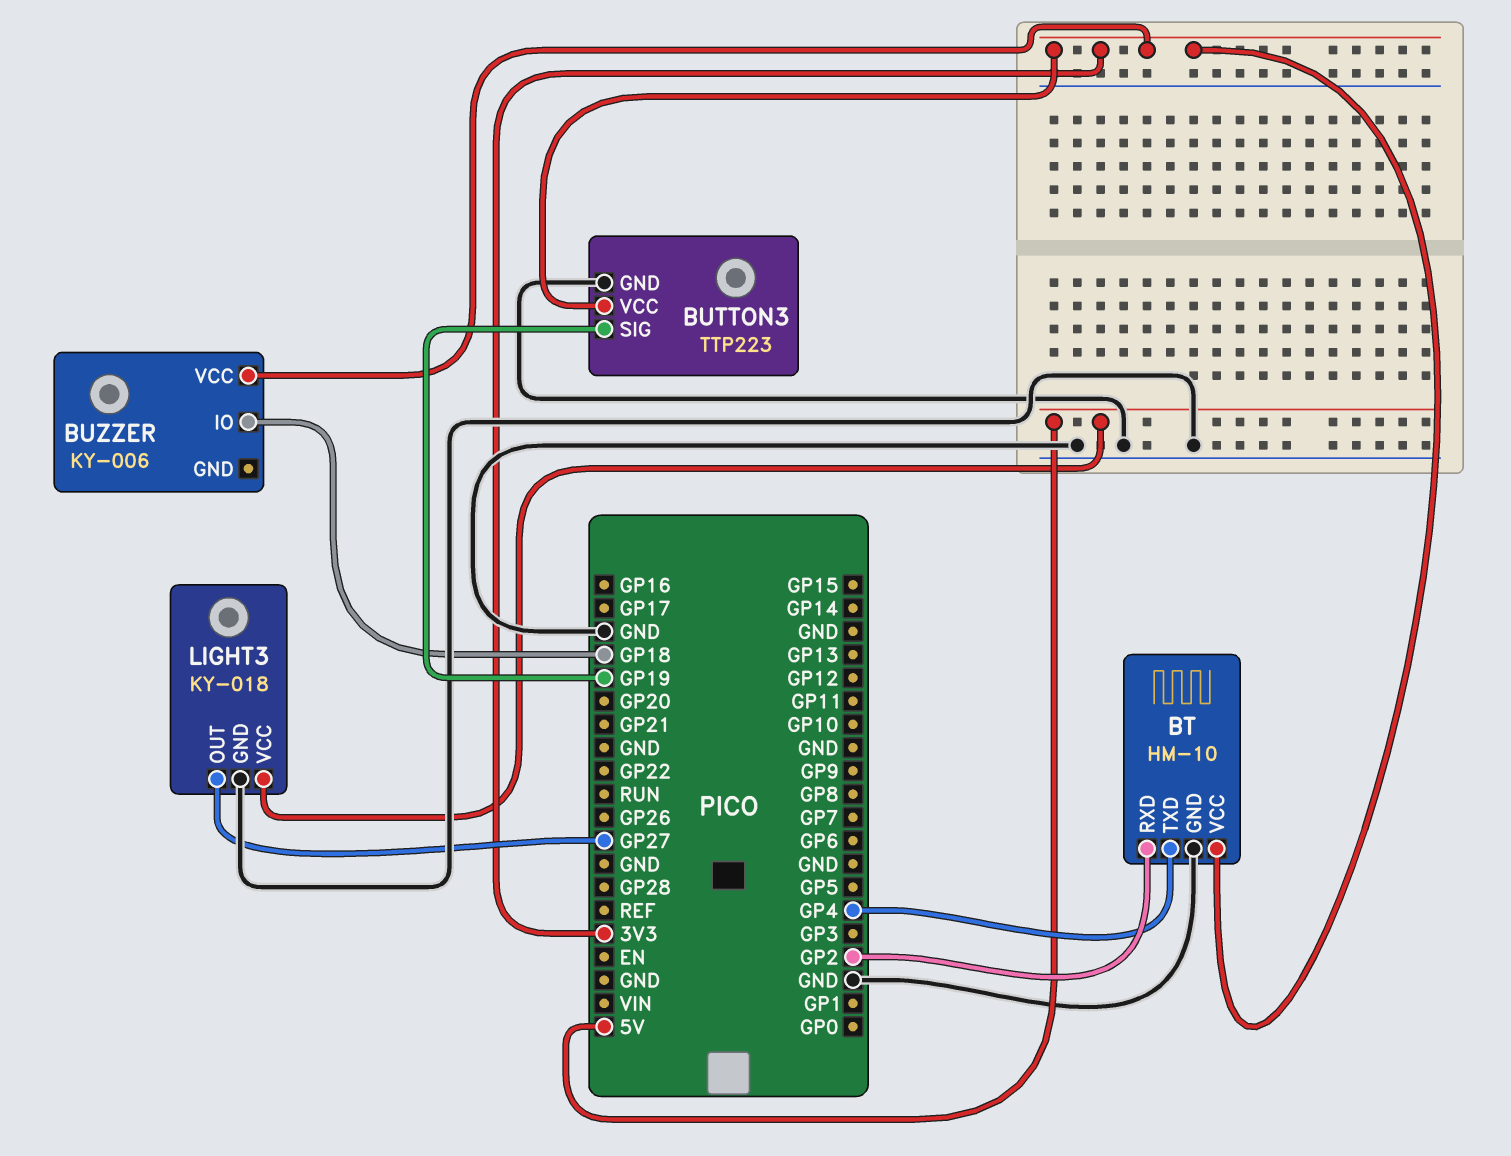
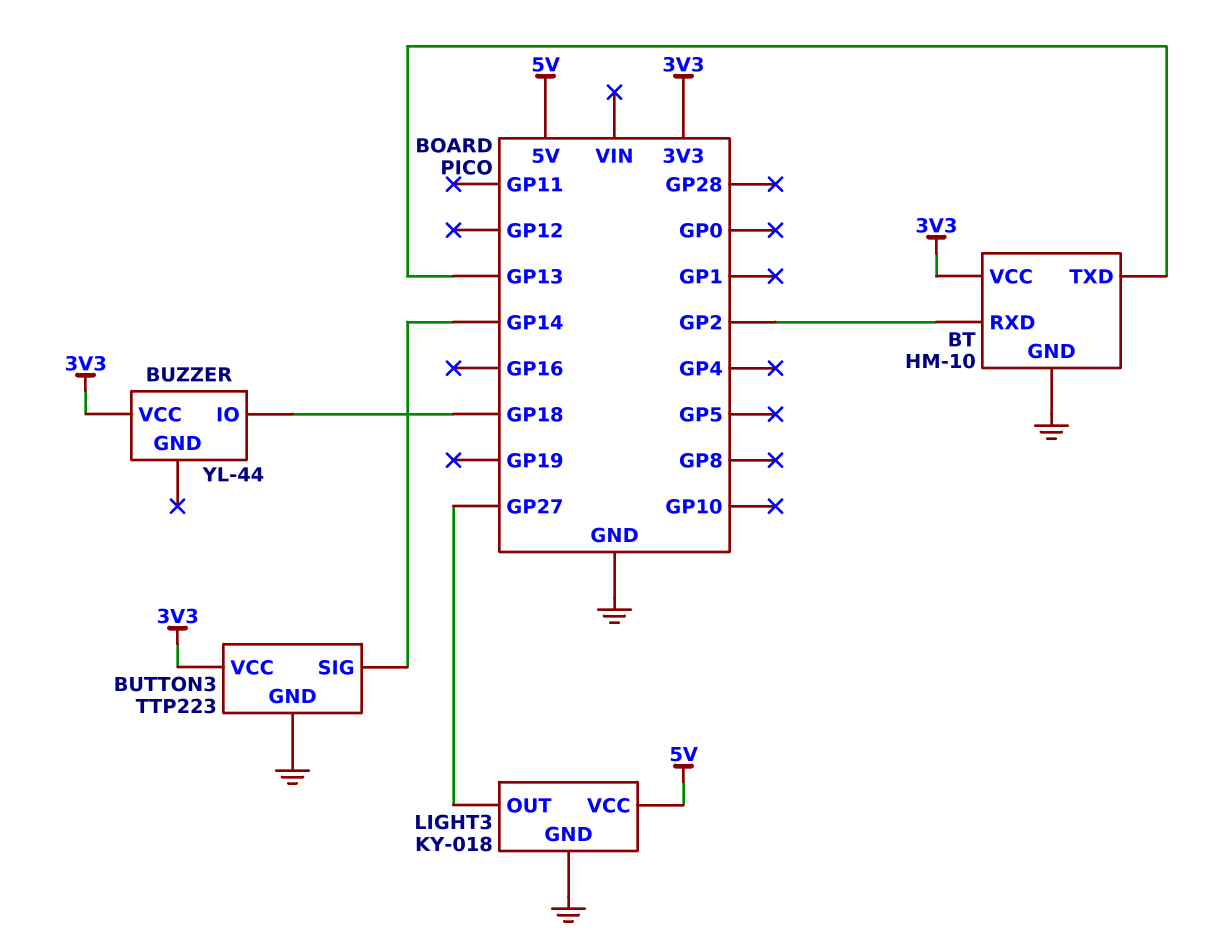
BT pin TXD: GP4 -> GP13
BUTTON3 pin SIG: GP19 -> GP14
BUZZER: KY-006 -> YL-44

